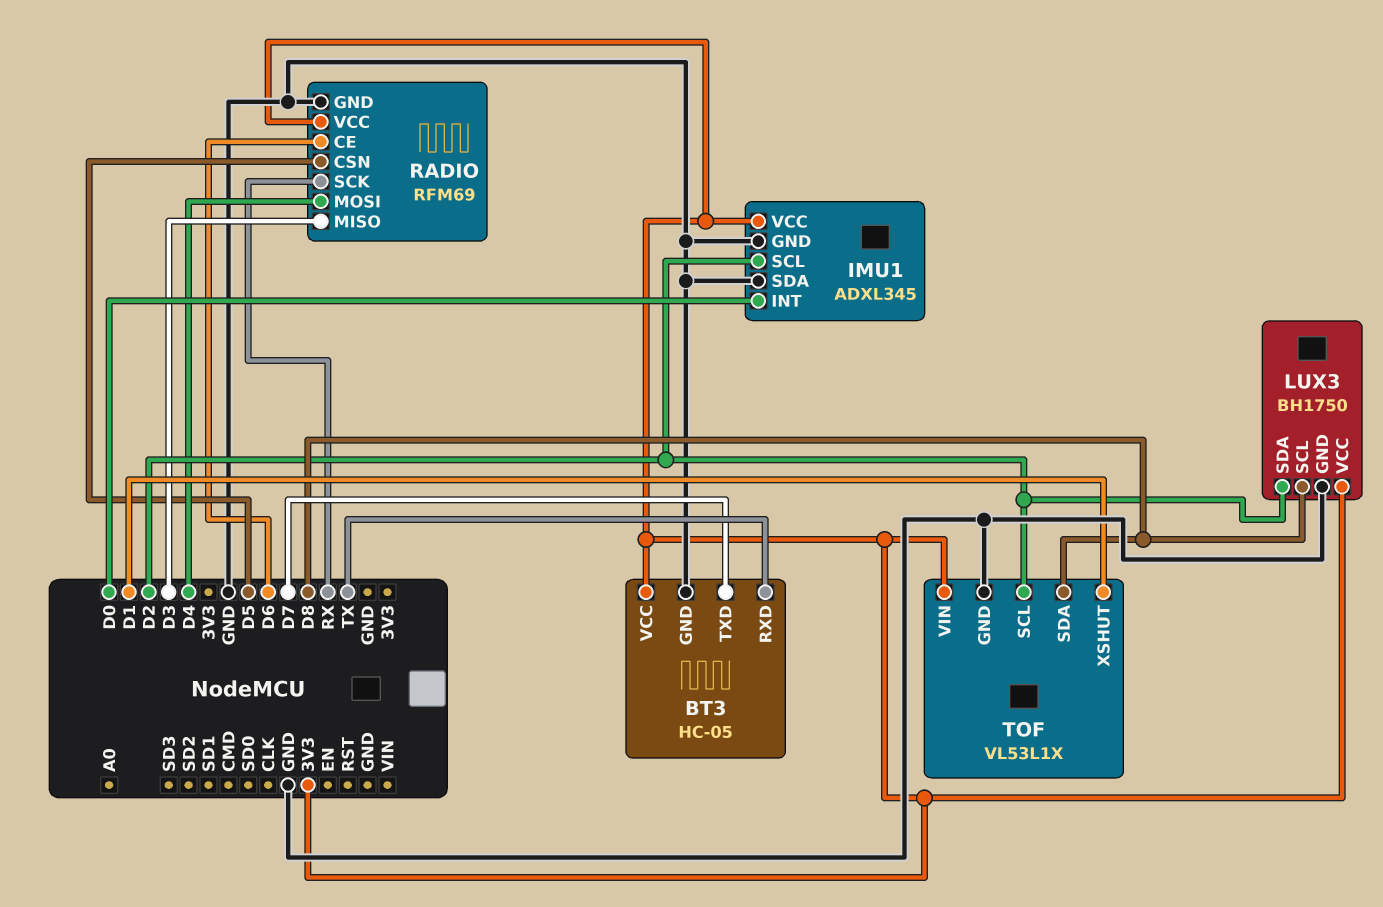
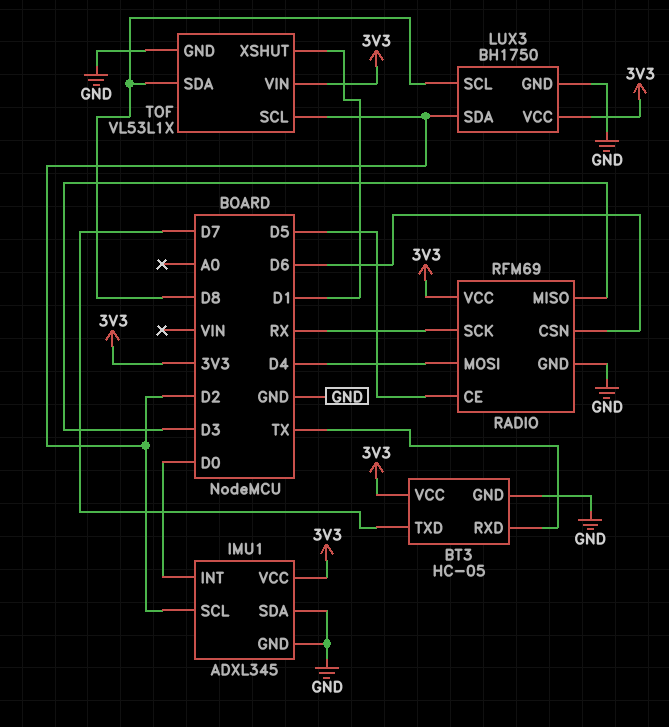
RADIO pin CE: D6 -> D5
RADIO pin CSN: D5 -> D6

